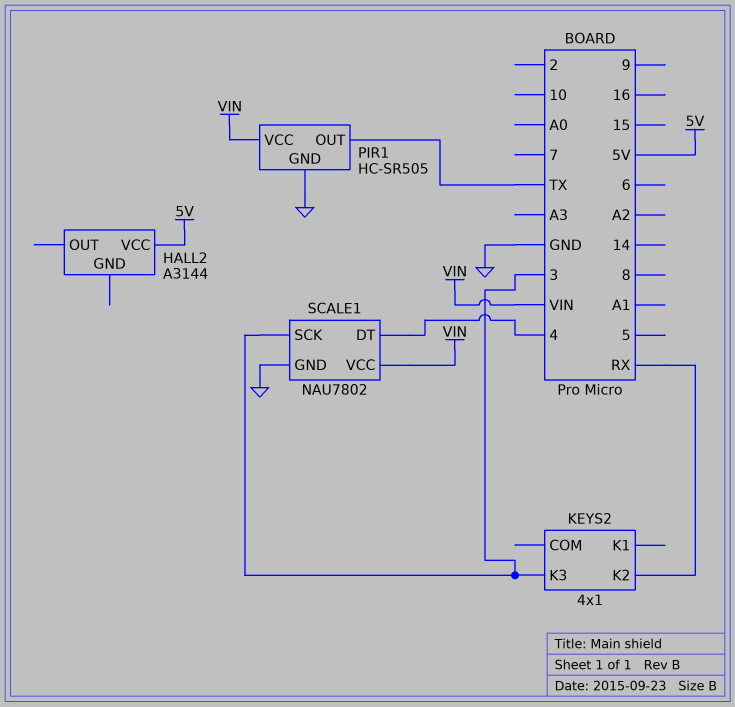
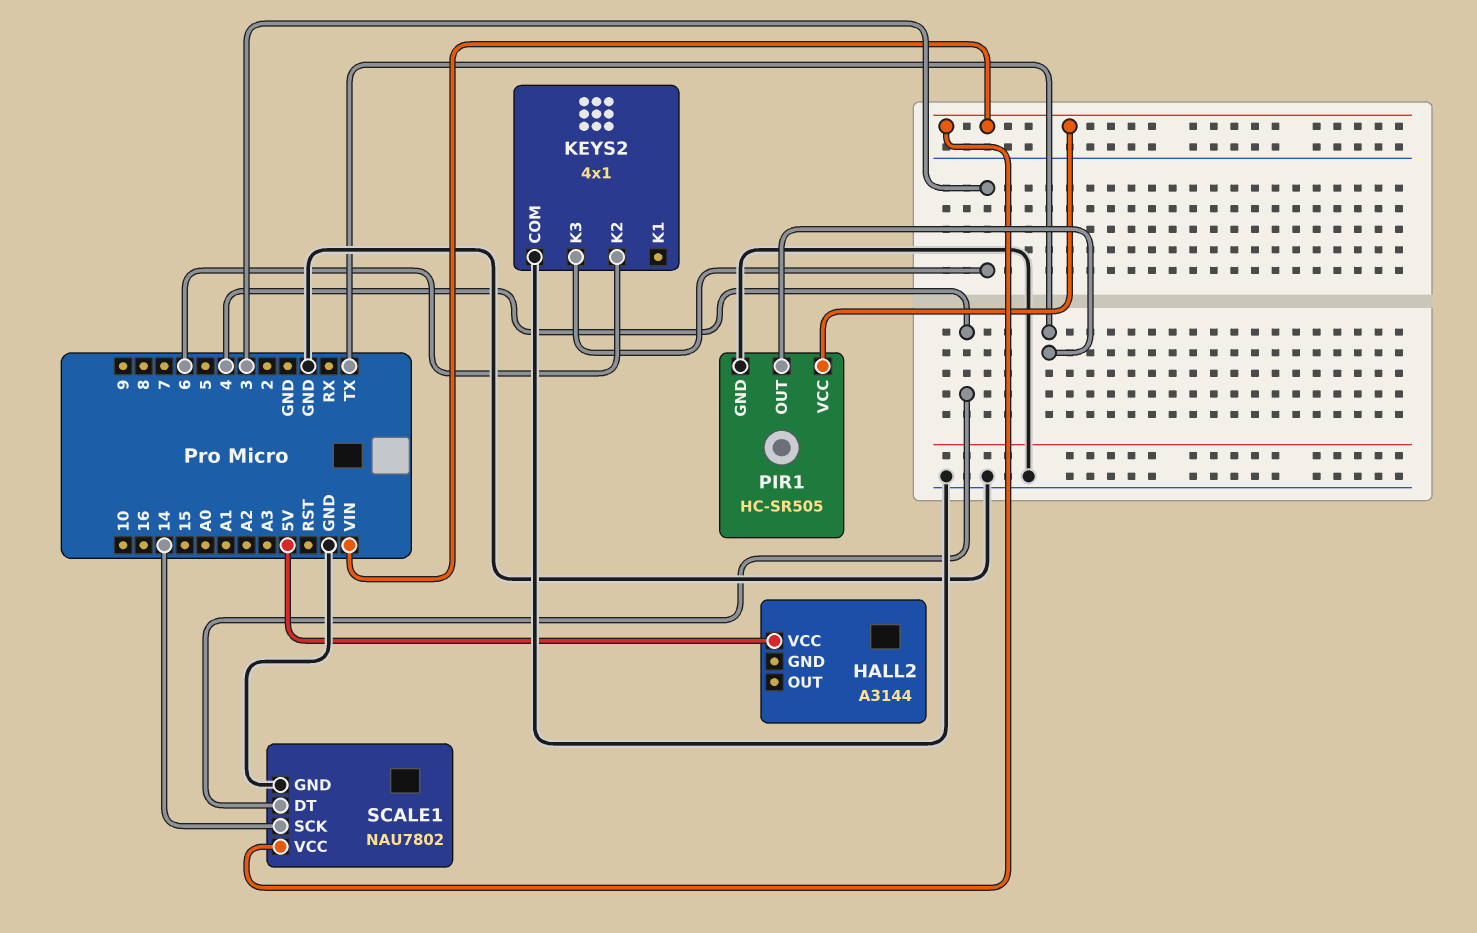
KEYS2 pin COM: none -> GND
KEYS2 pin K2: RX -> 6
SCALE1 pin SCK: 3 -> 14

